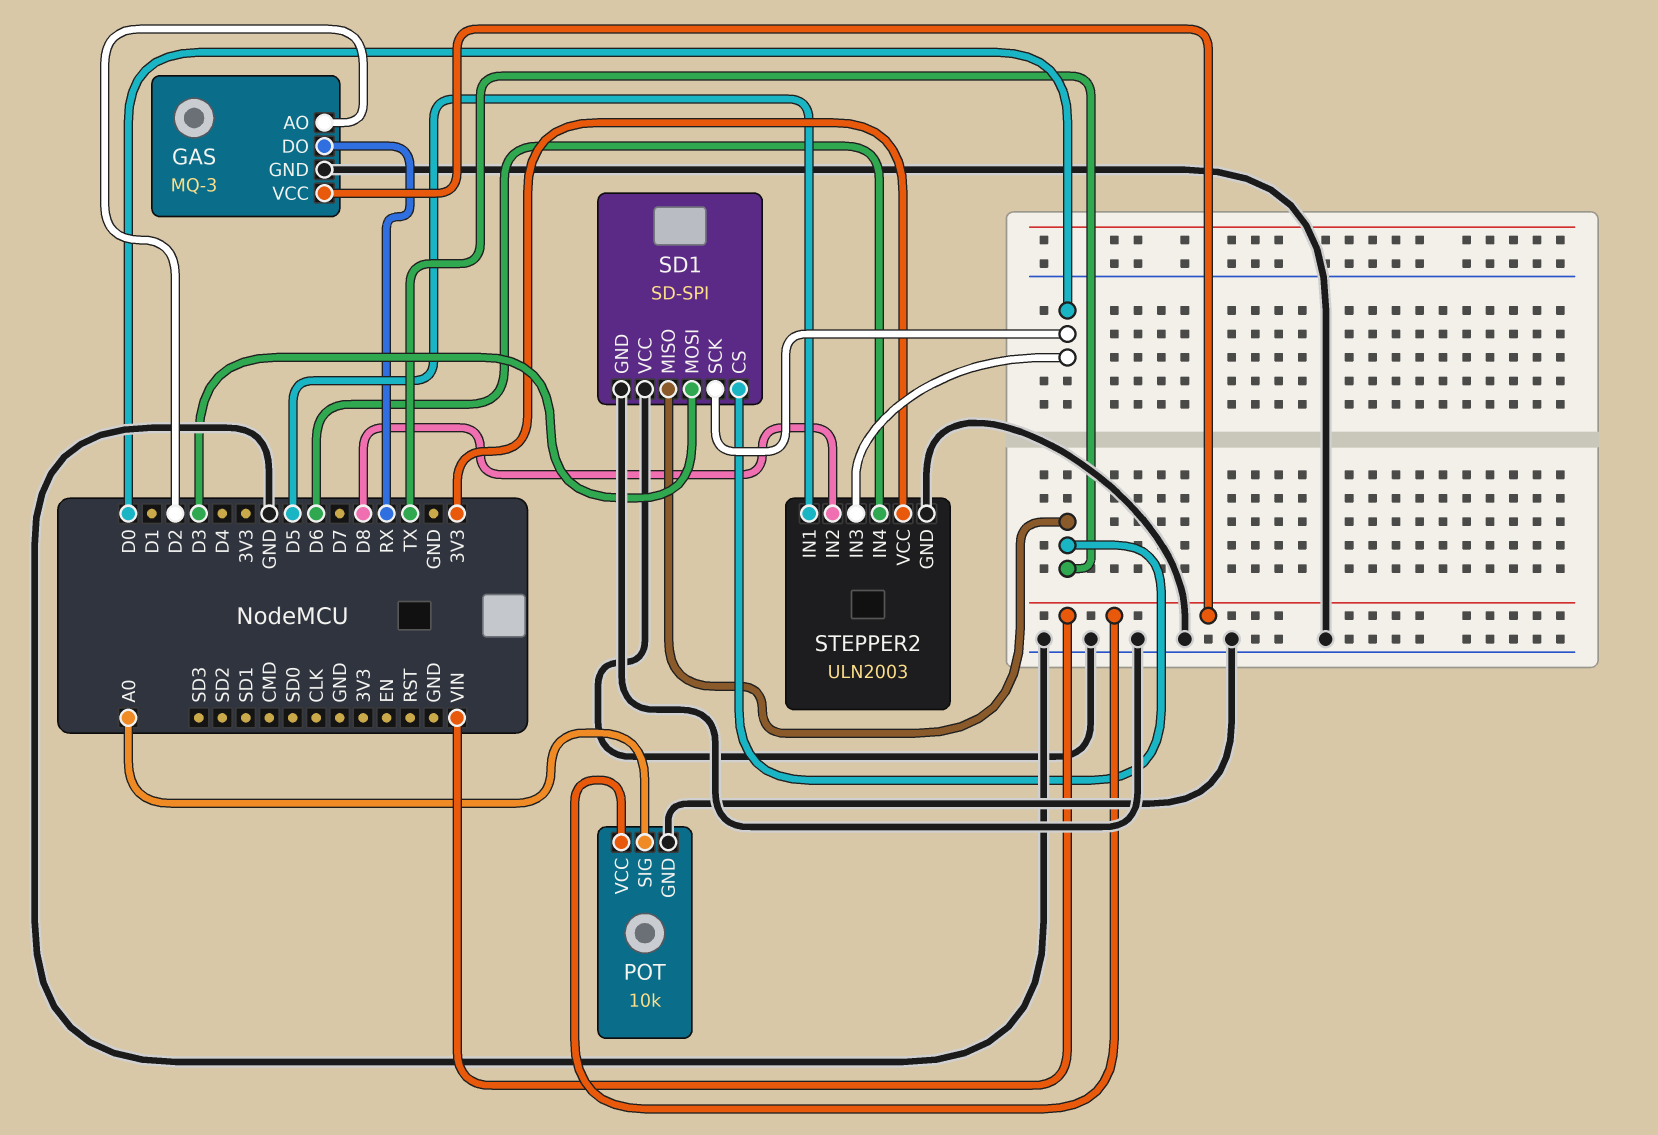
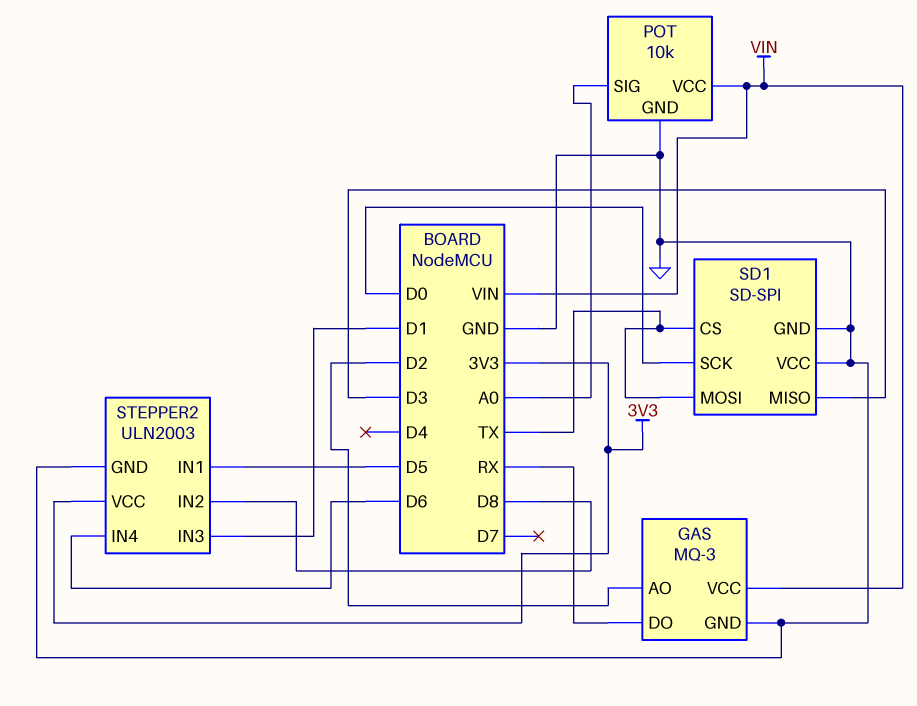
SD1 pin MISO: TX -> D3
SD1 pin MOSI: D3 -> TX
STEPPER2 pin IN3: D0 -> D1

